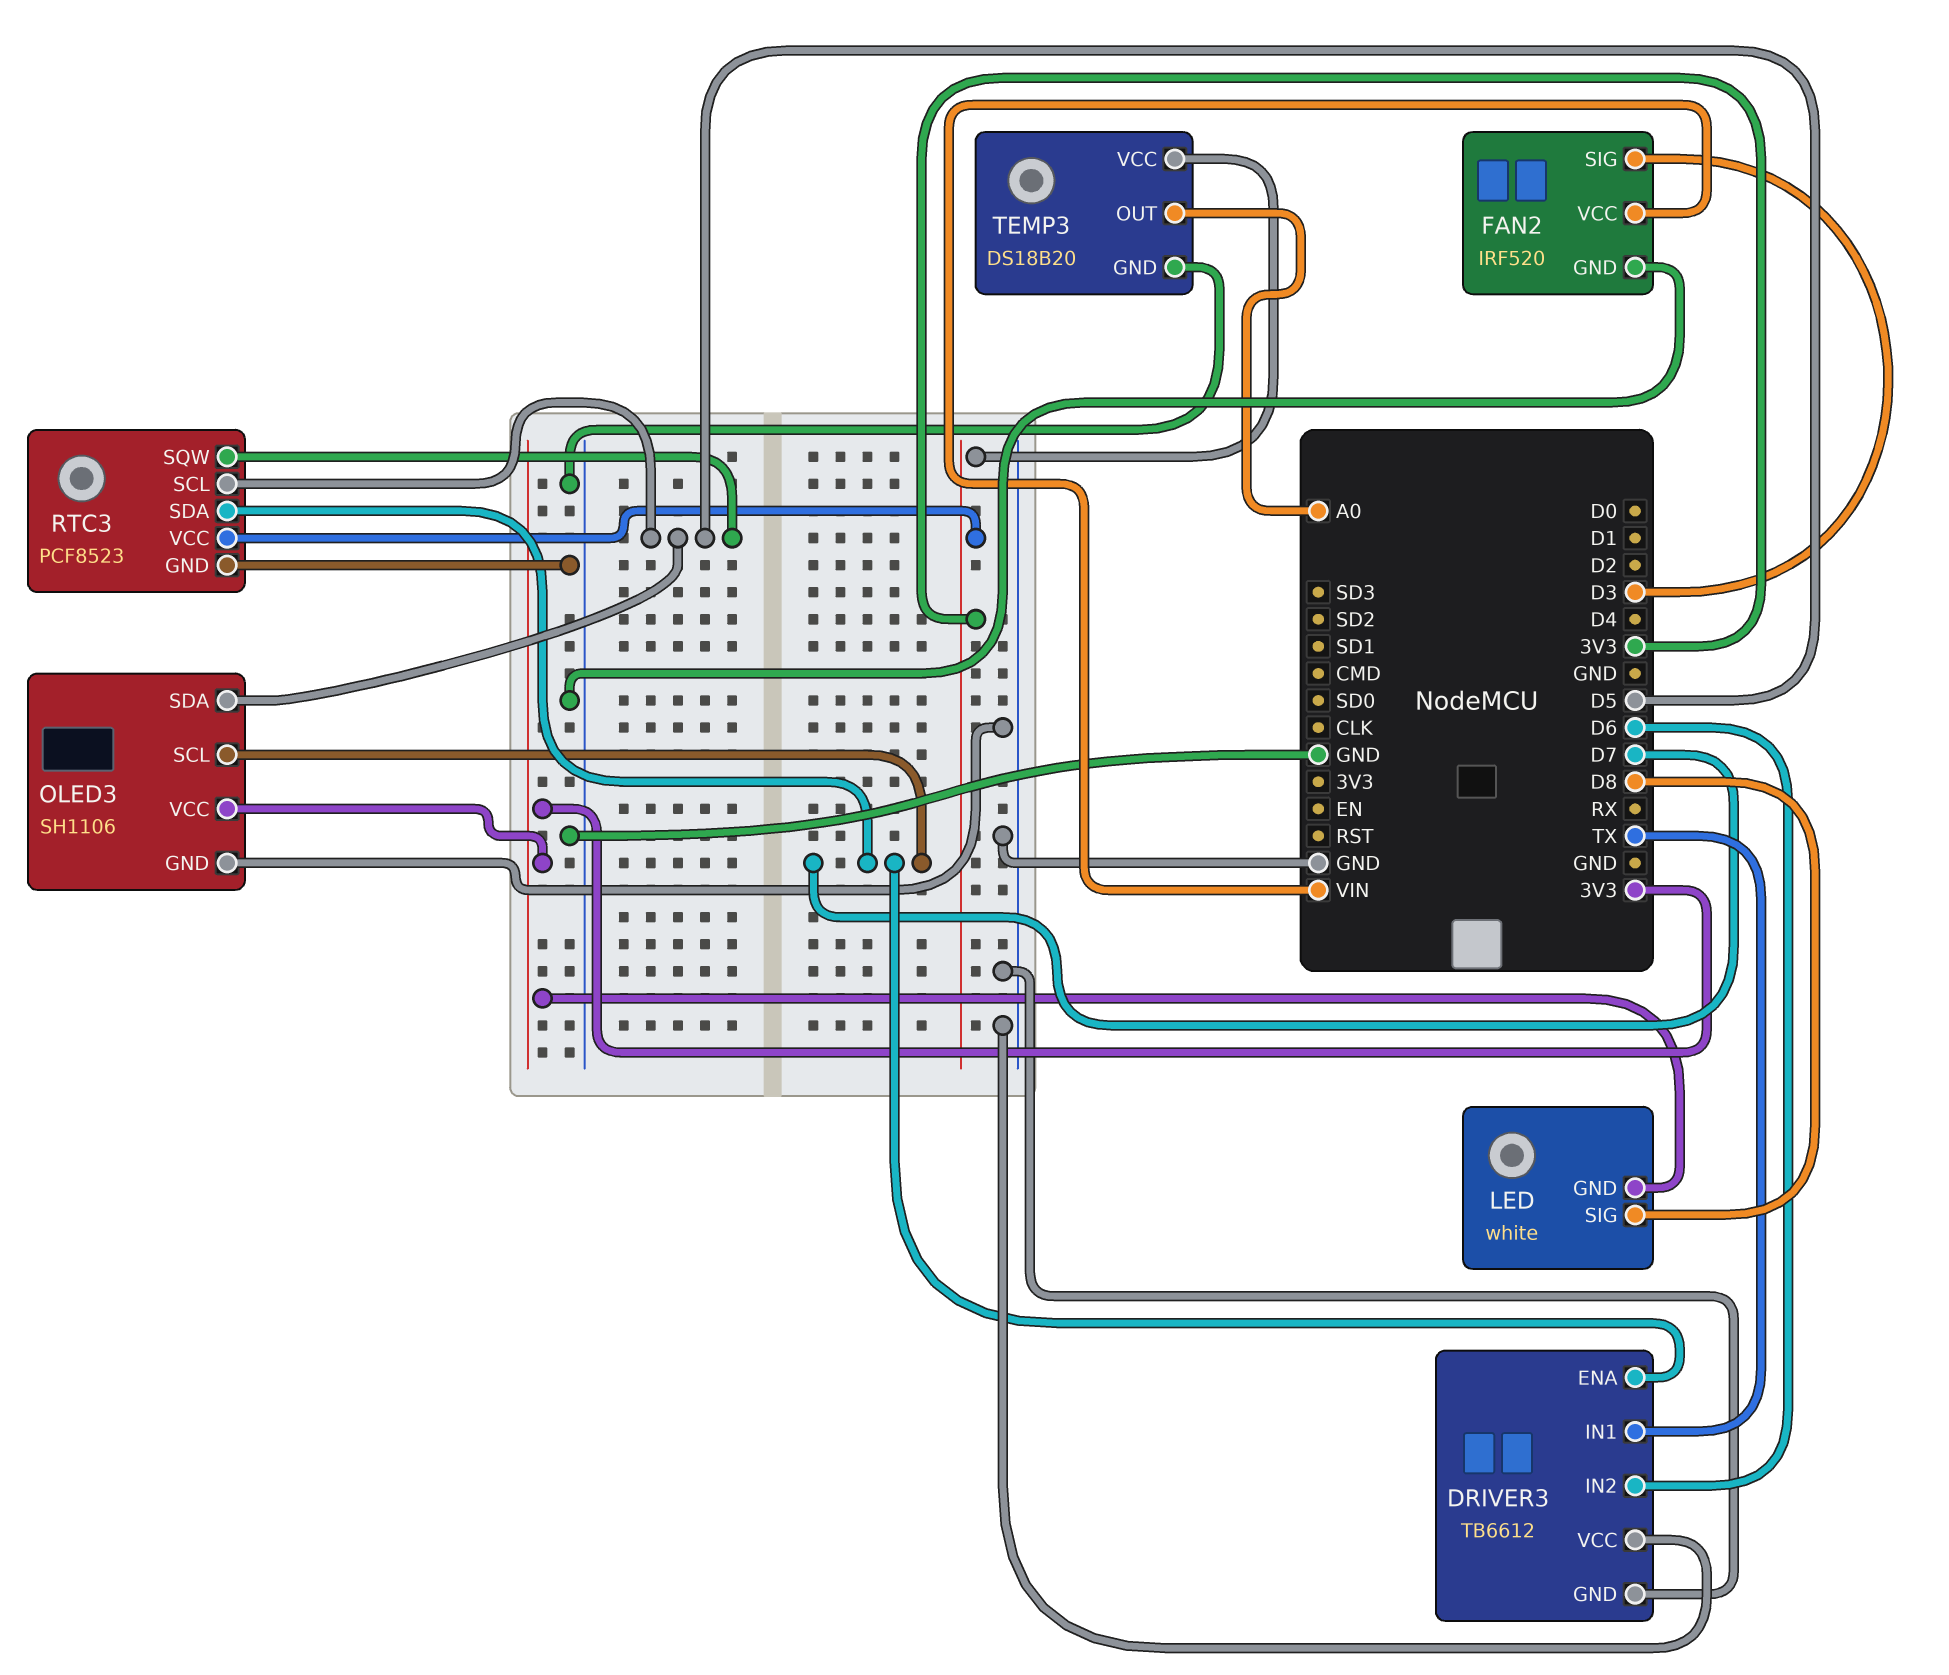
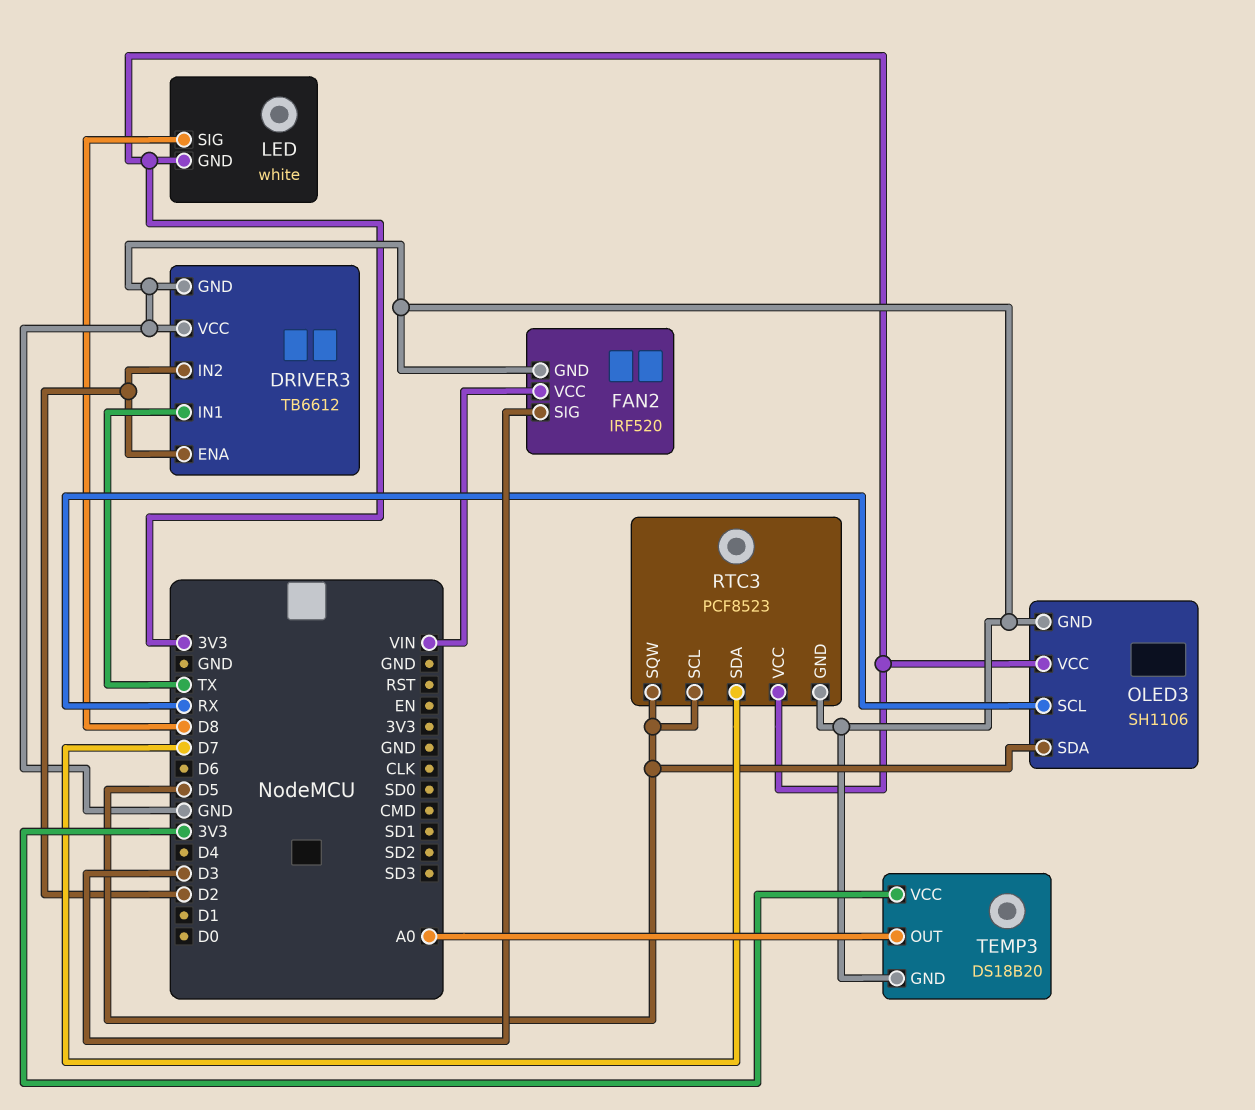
DRIVER3 pin ENA: D7 -> D2
DRIVER3 pin IN2: D6 -> D2
OLED3 pin SCL: D7 -> RX

